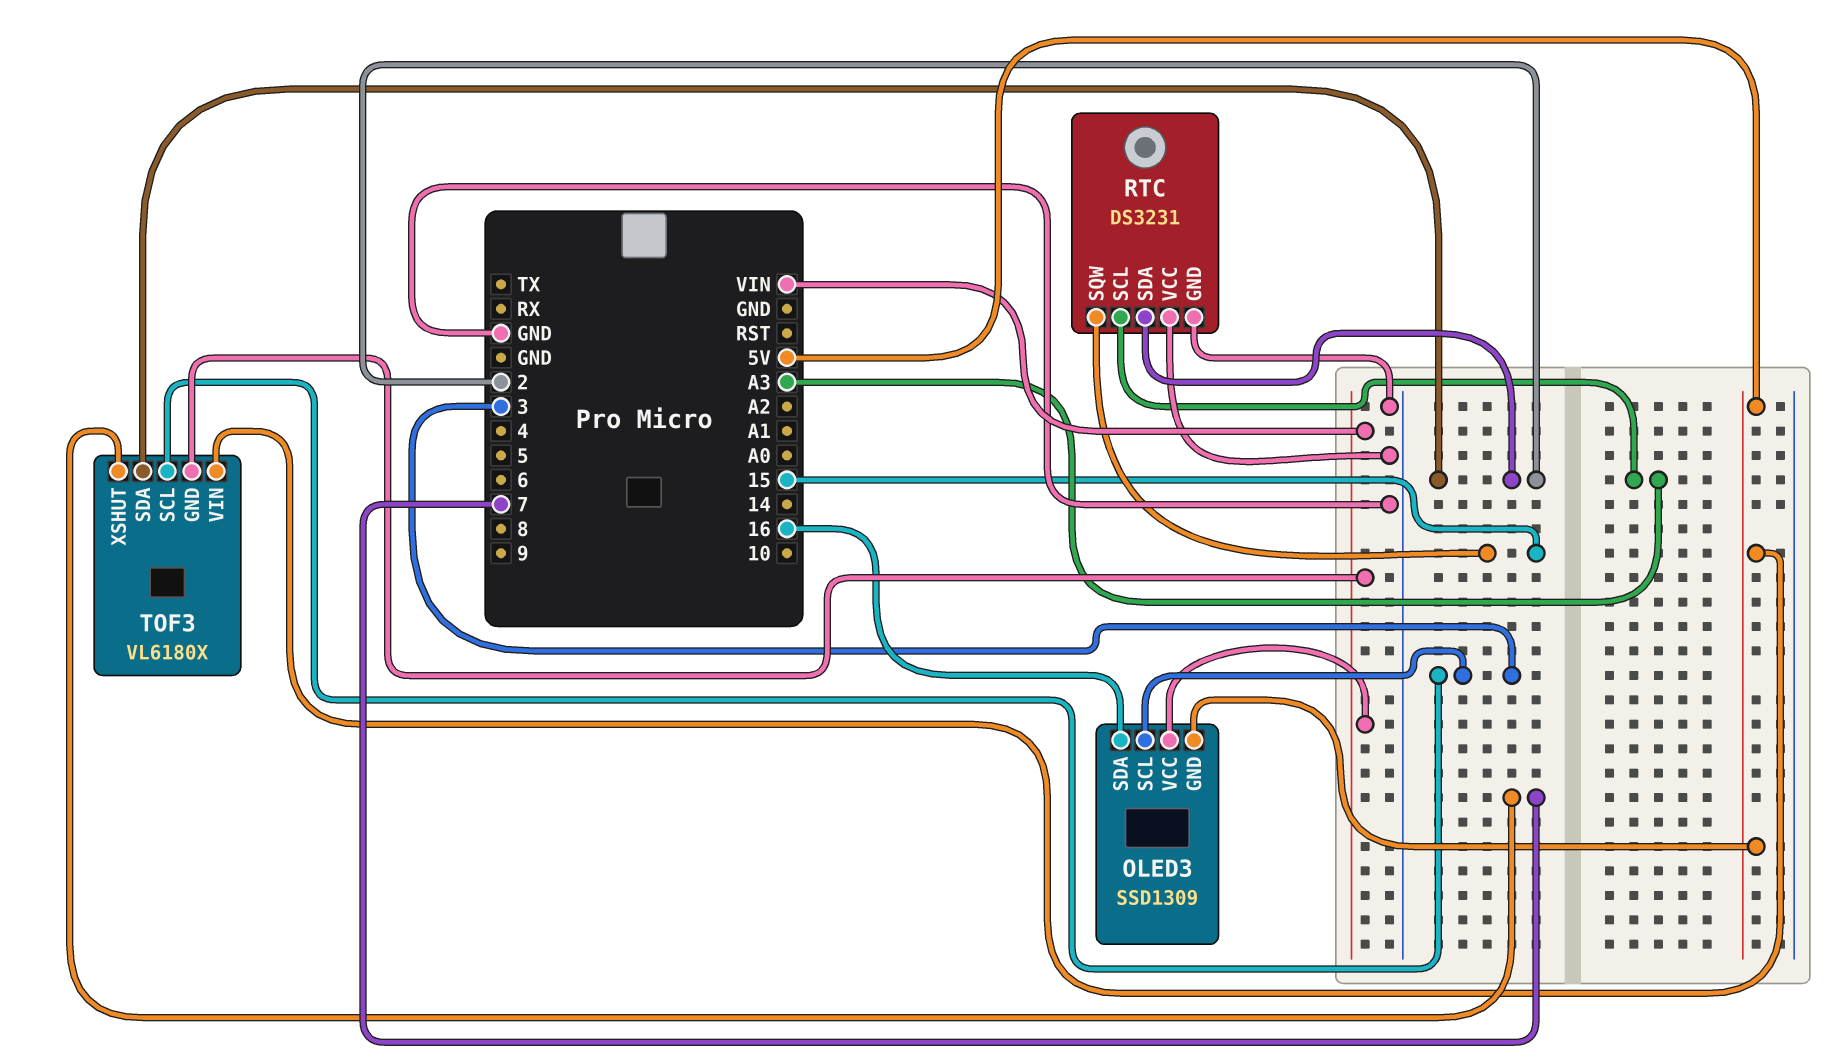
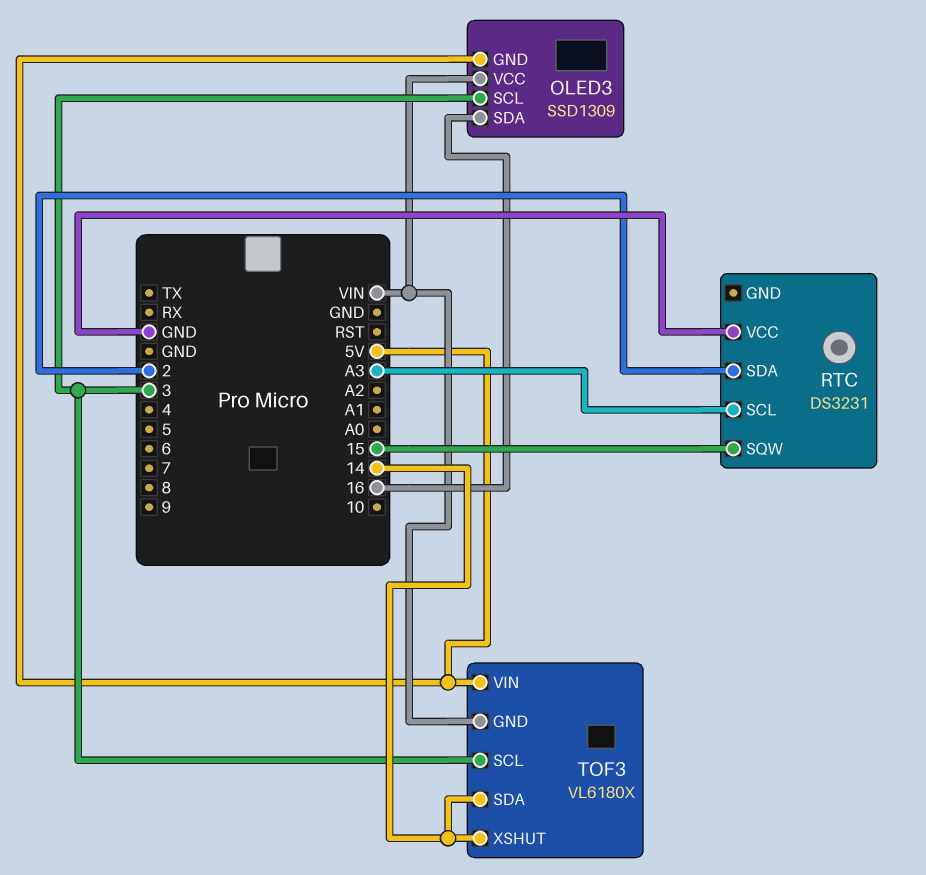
RTC pin GND: GND -> none
TOF3 pin SDA: 2 -> 14
TOF3 pin XSHUT: 7 -> 14

